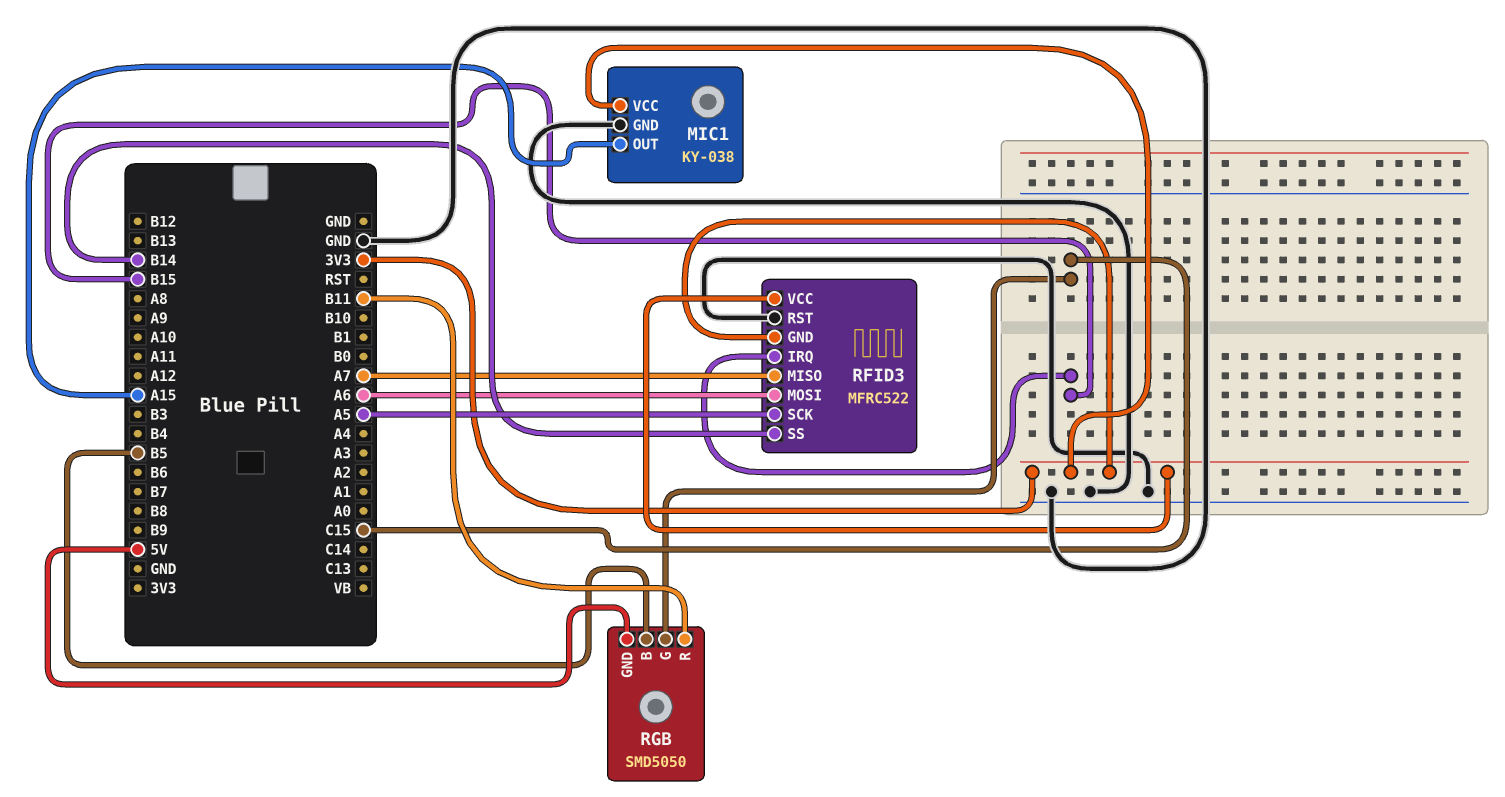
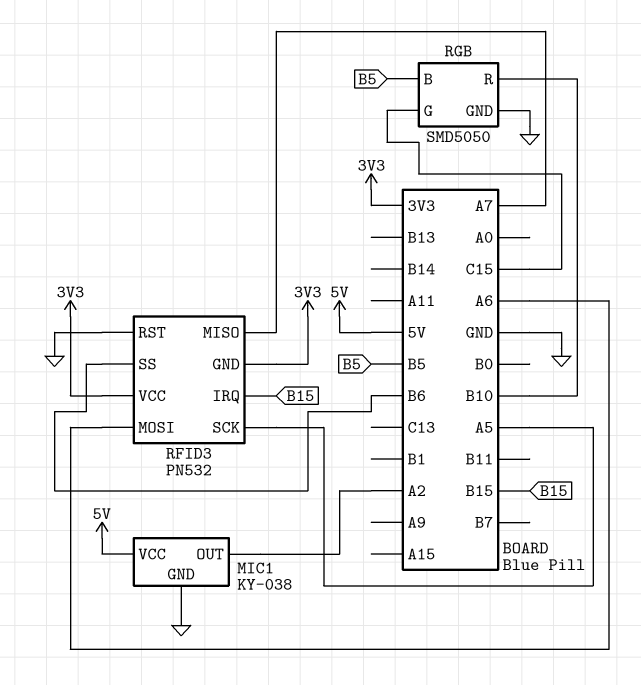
MIC1 pin OUT: A15 -> A2
MIC1 pin VCC: 3V3 -> 5V
RFID3: MFRC522 -> PN532
RFID3 pin SS: B14 -> B6
RGB pin GND: 5V -> GND
RGB pin R: B11 -> B10

